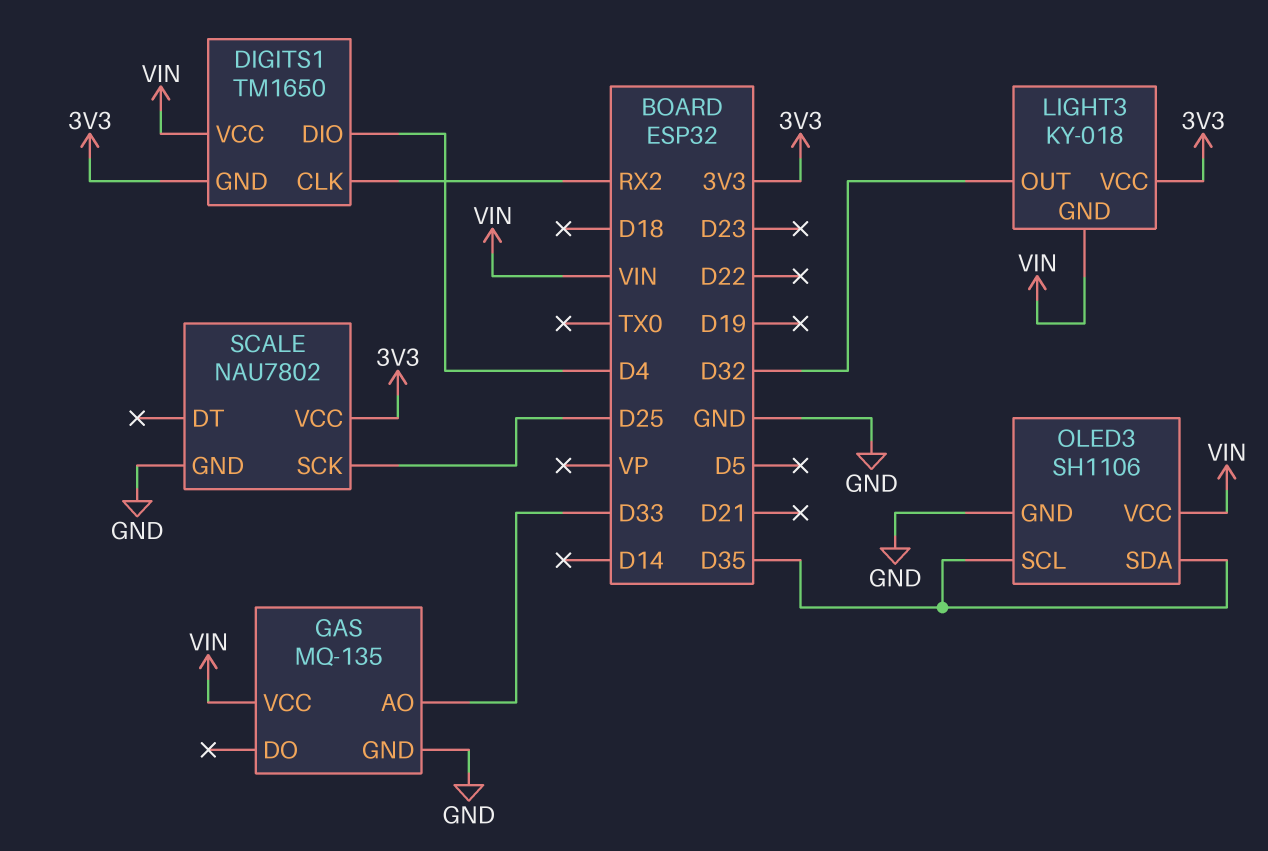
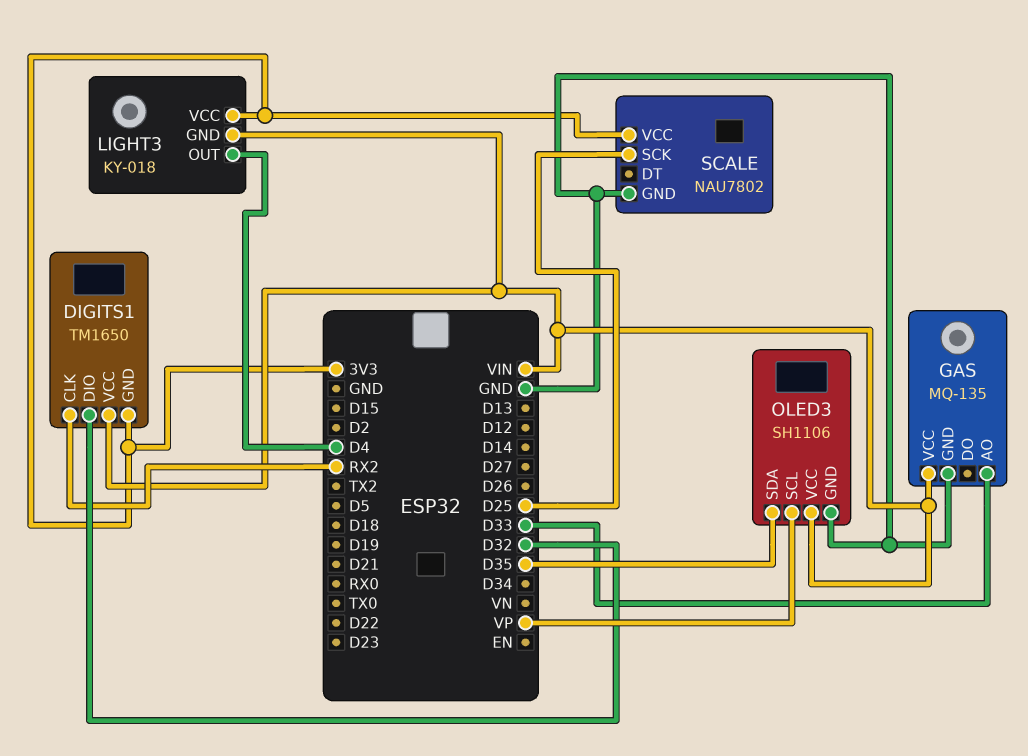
DIGITS1 pin DIO: D4 -> D32
LIGHT3 pin OUT: D32 -> D4
OLED3 pin SCL: D35 -> VP

